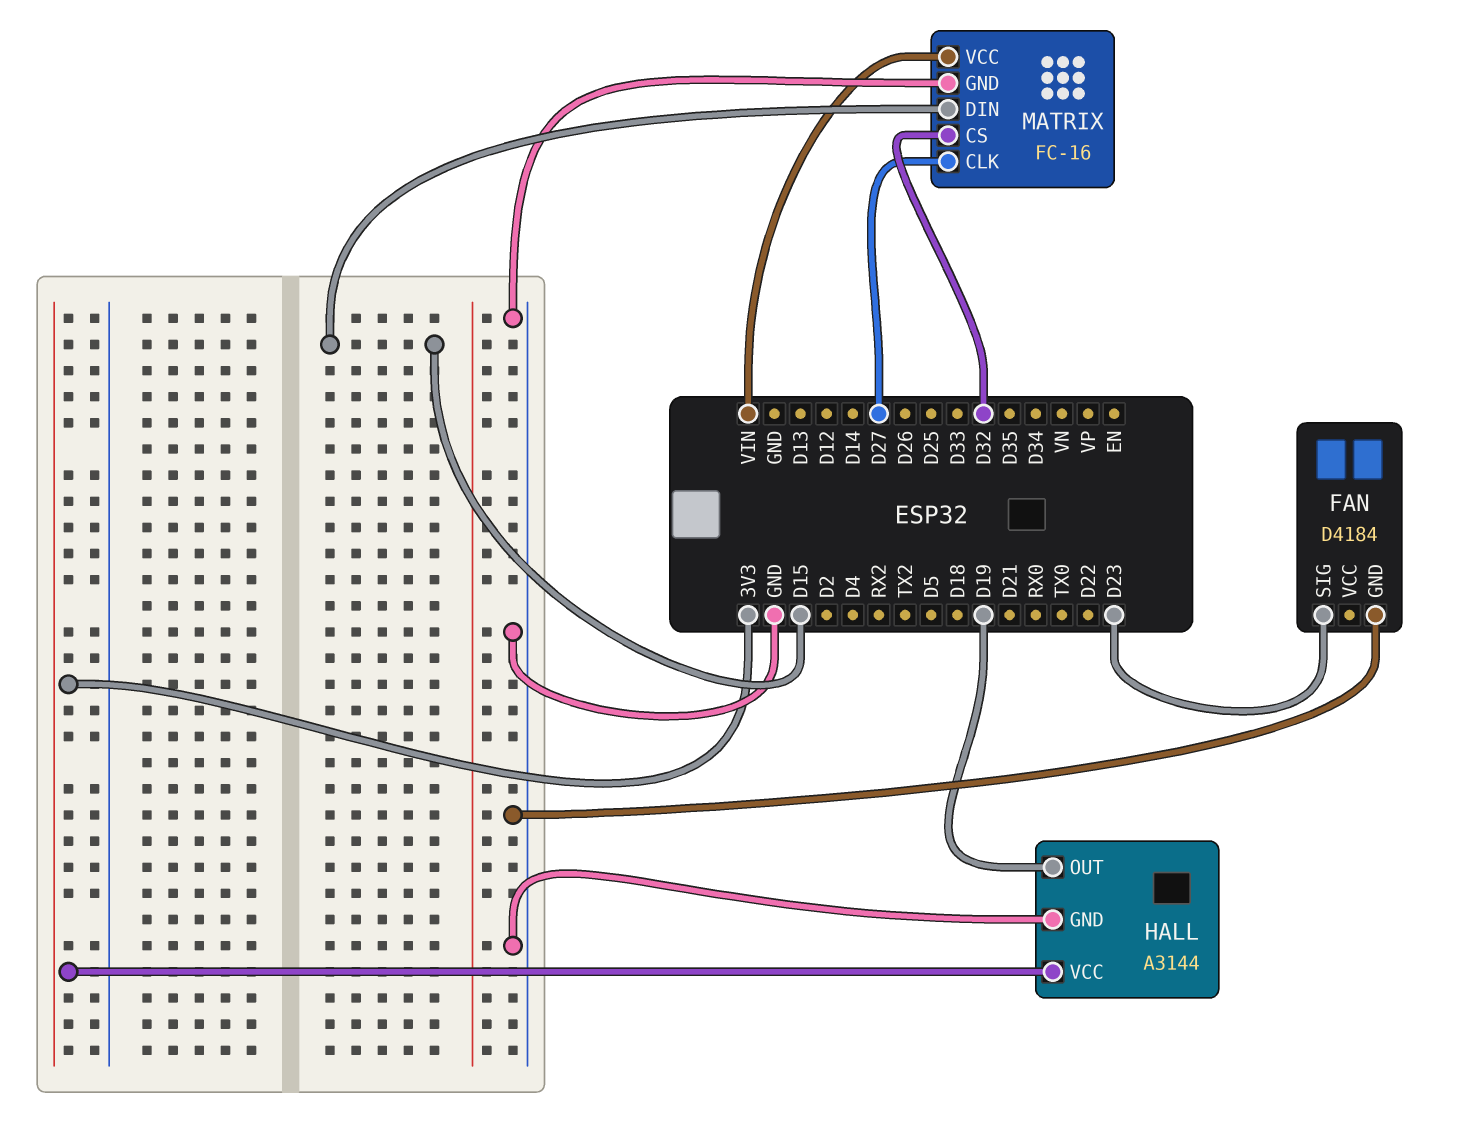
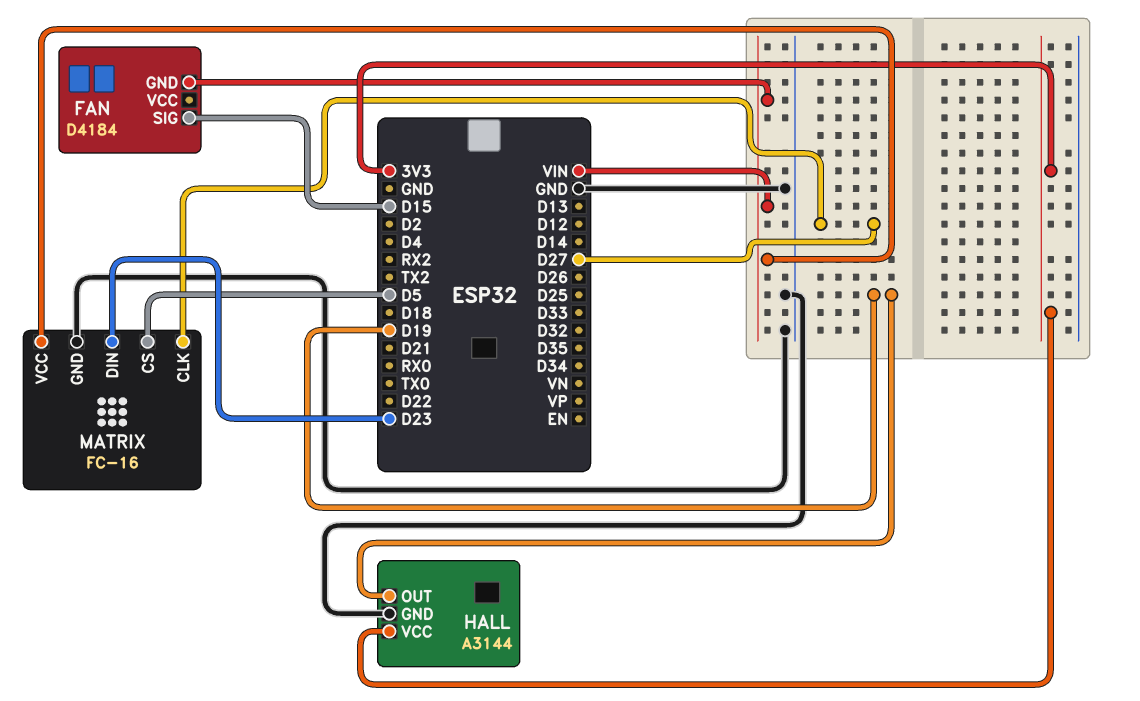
FAN pin GND: GND -> VIN
FAN pin SIG: D23 -> D15
MATRIX pin CS: D32 -> D5
MATRIX pin DIN: D15 -> D23

